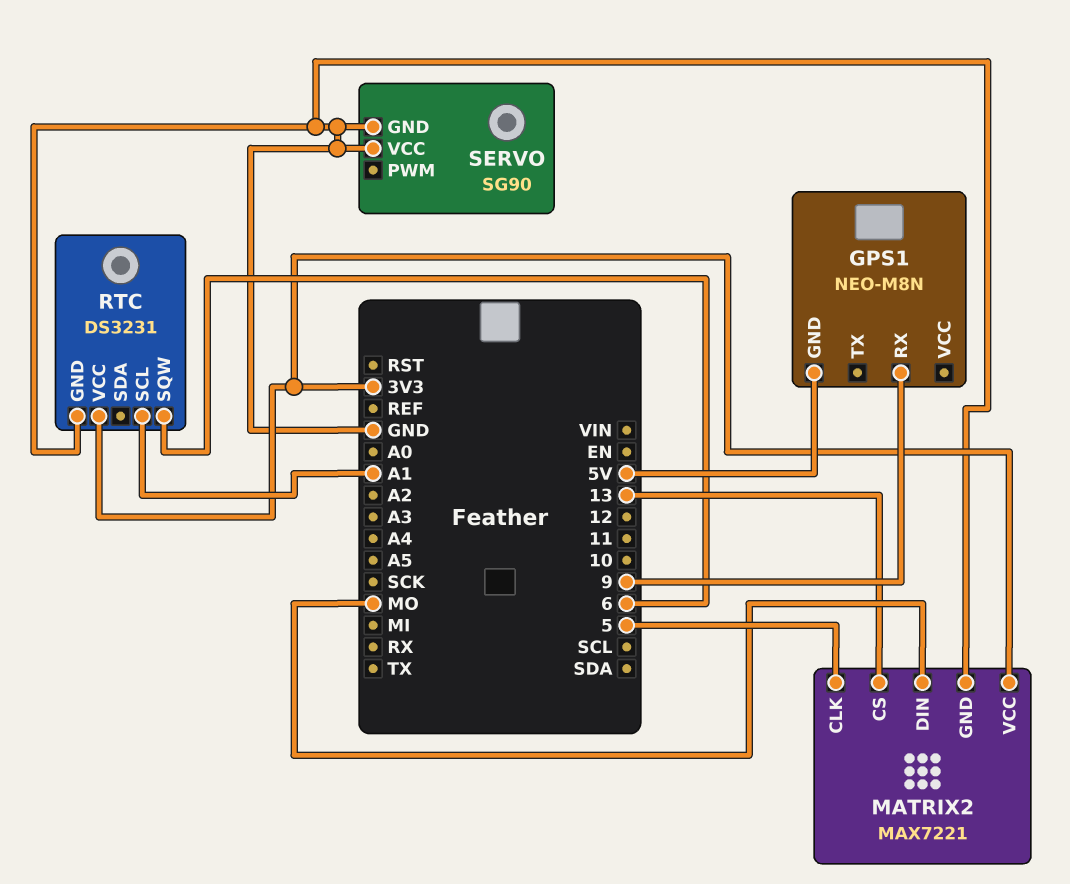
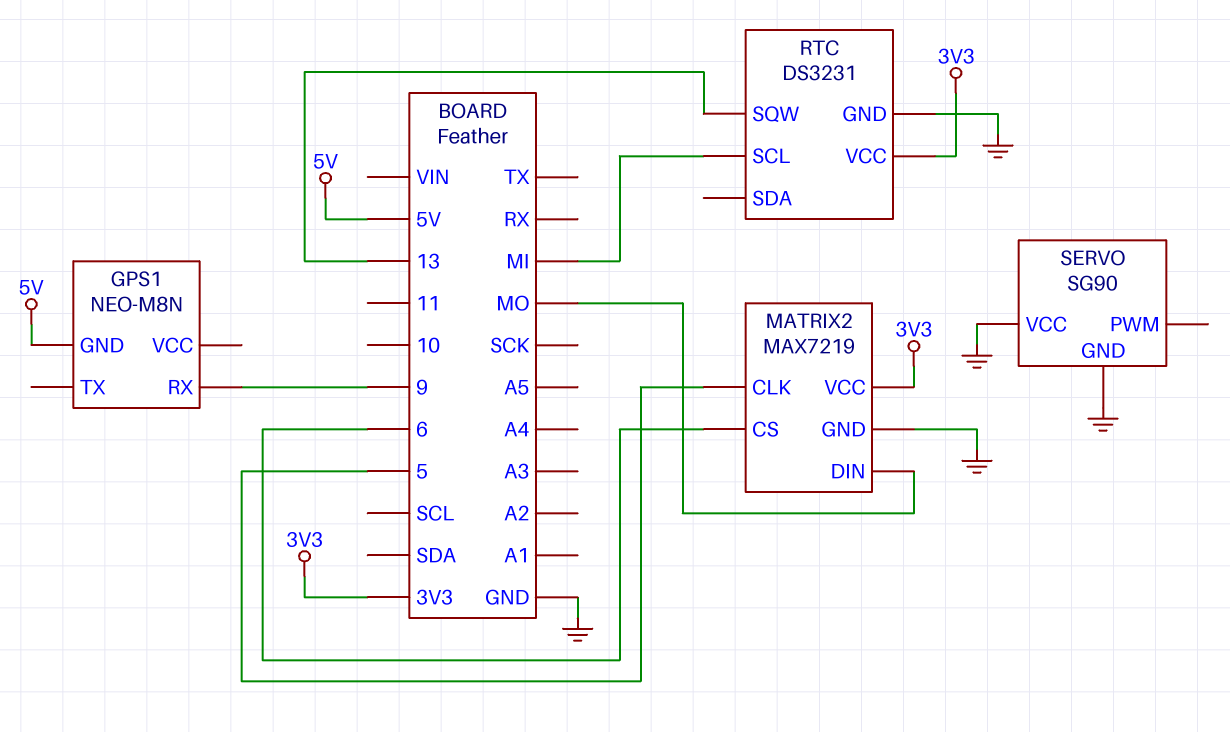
MATRIX2: MAX7221 -> MAX7219
MATRIX2 pin CS: 13 -> 6
RTC pin SCL: A1 -> MI
RTC pin SQW: 6 -> 13

